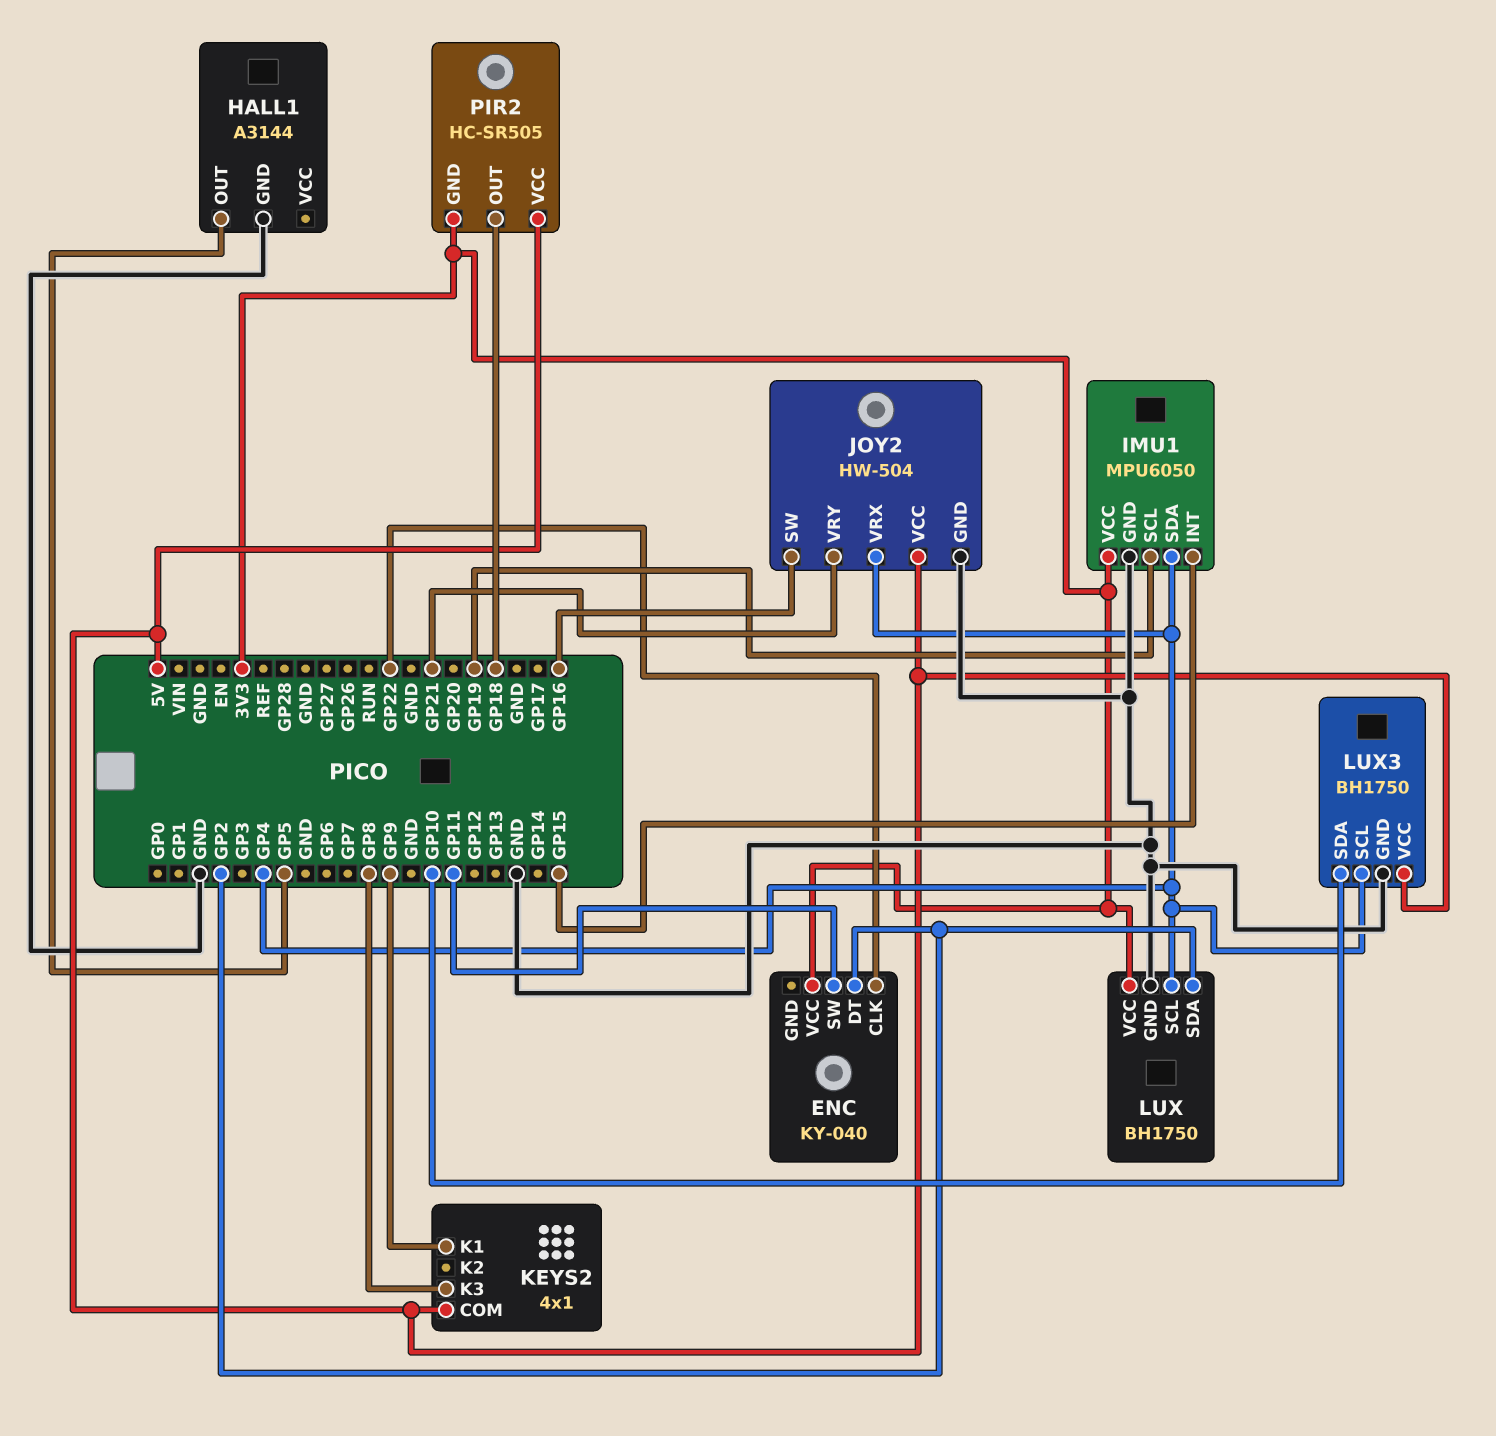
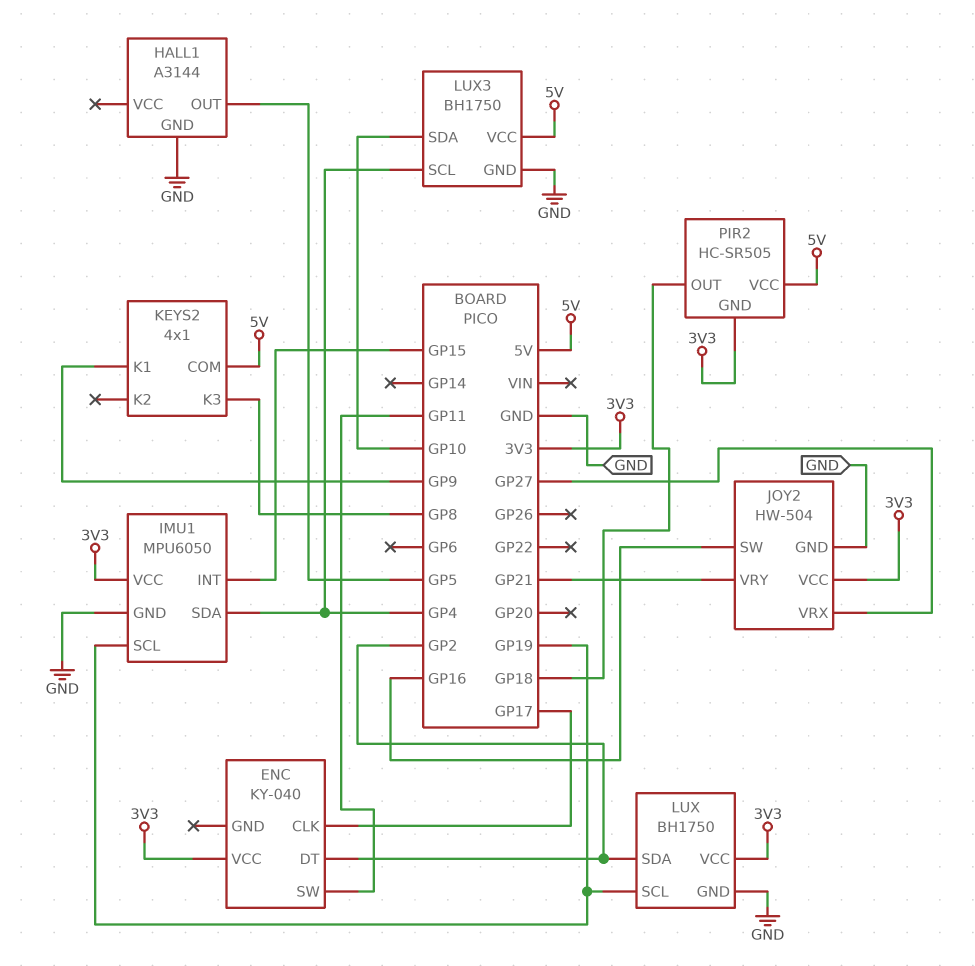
ENC pin CLK: GP22 -> GP17
JOY2 pin VCC: 5V -> 3V3
JOY2 pin VRX: GP4 -> GP27
LUX pin SCL: GP4 -> GP19

